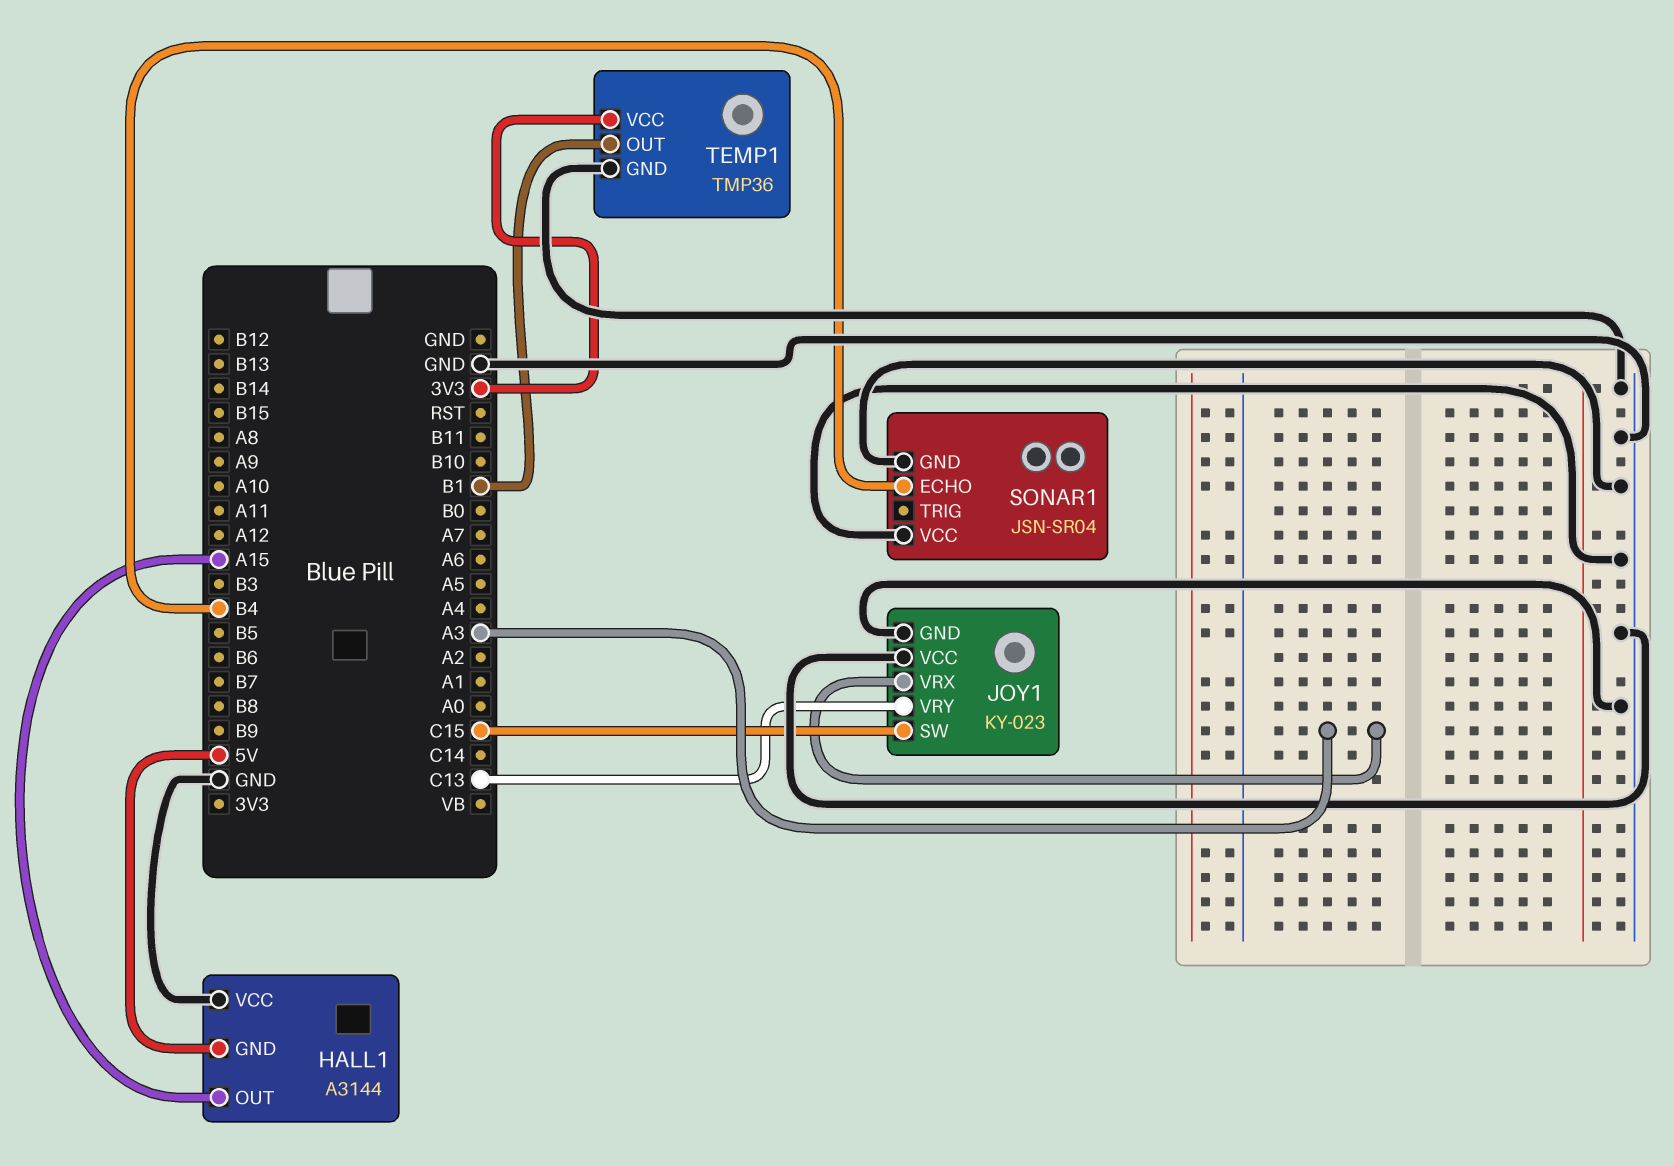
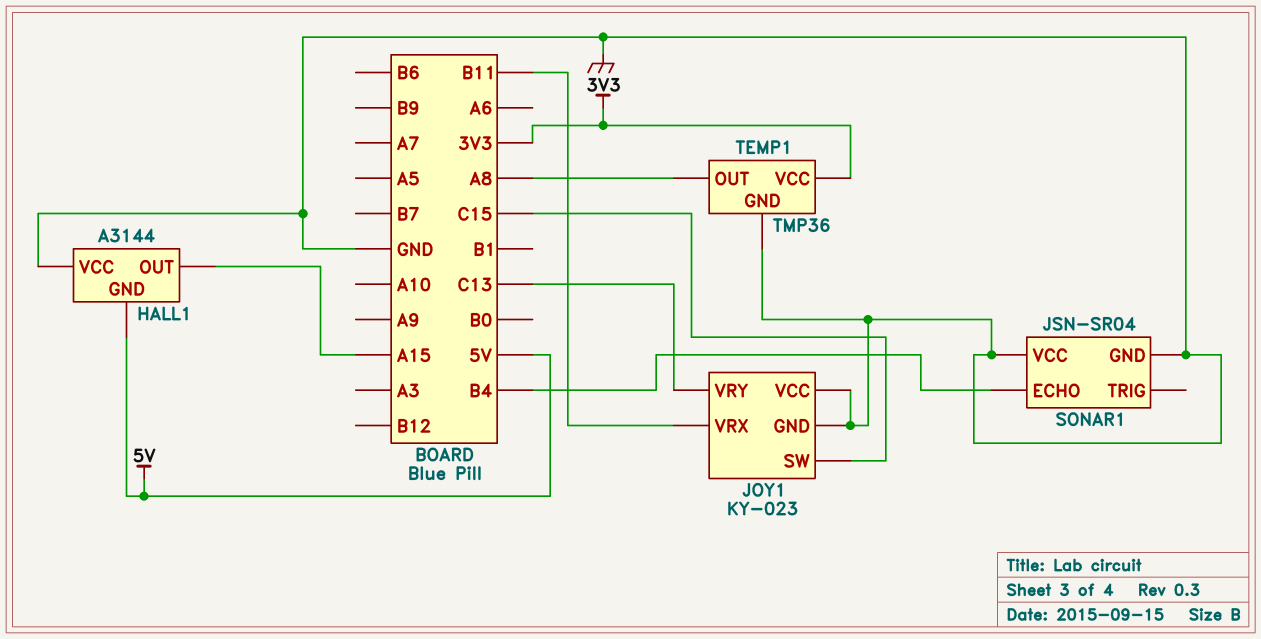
JOY1 pin VRX: A3 -> B11
TEMP1 pin OUT: B1 -> A8

